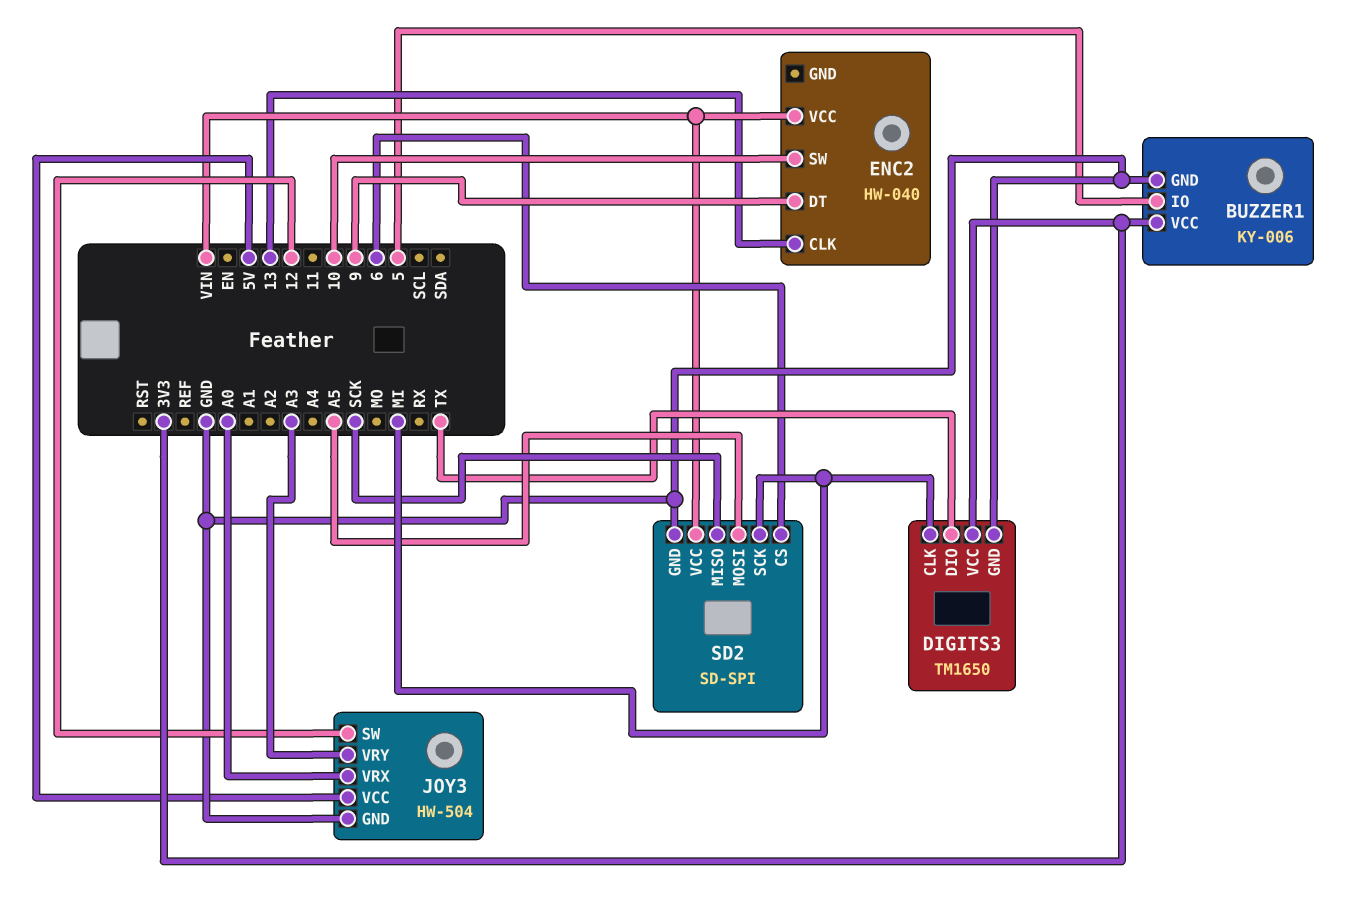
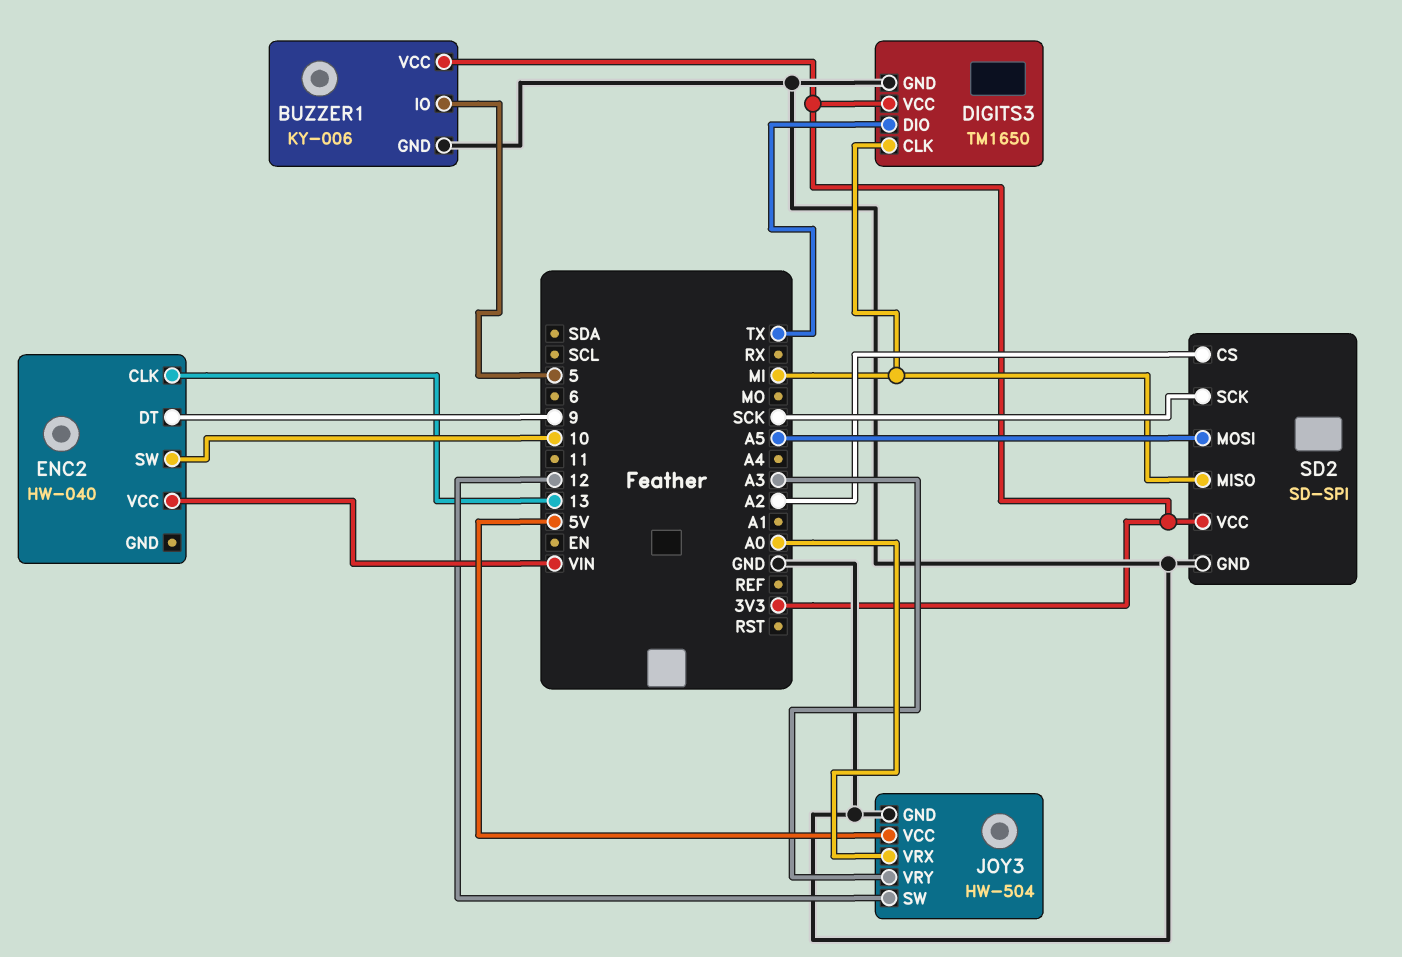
SD2 pin CS: 6 -> A2
SD2 pin MISO: SCK -> MI
SD2 pin SCK: MI -> SCK
SD2 pin VCC: VIN -> 3V3

